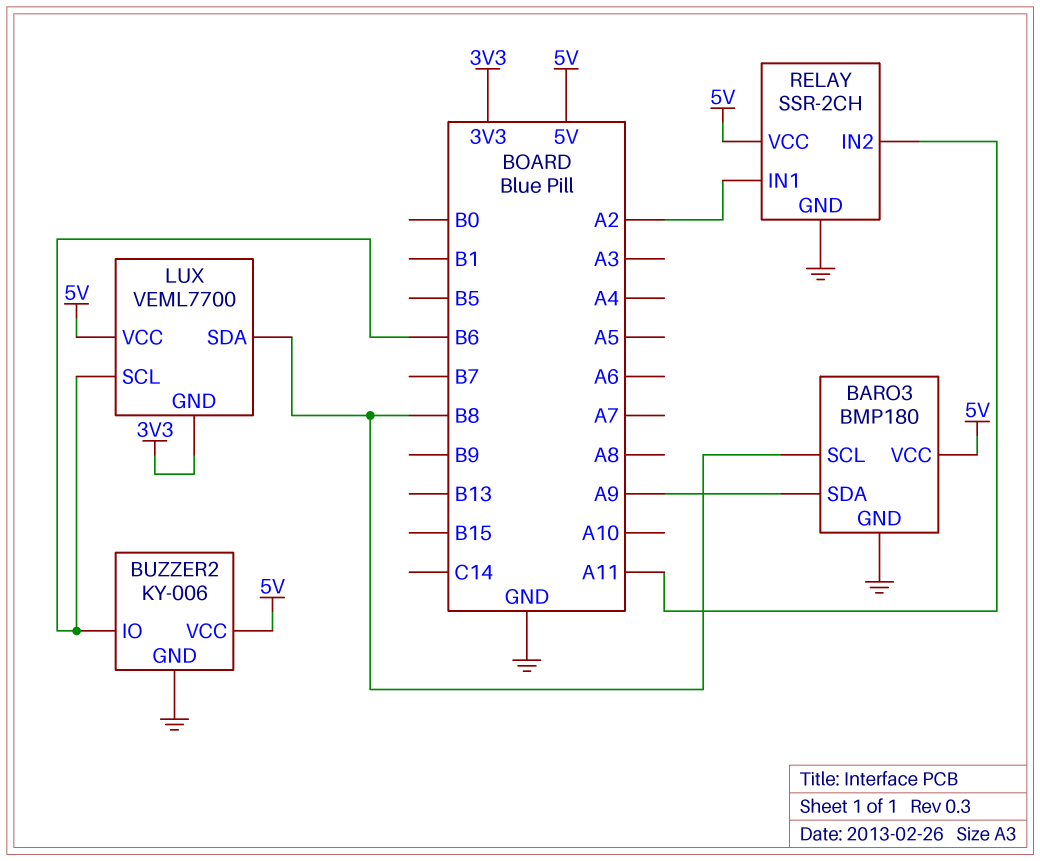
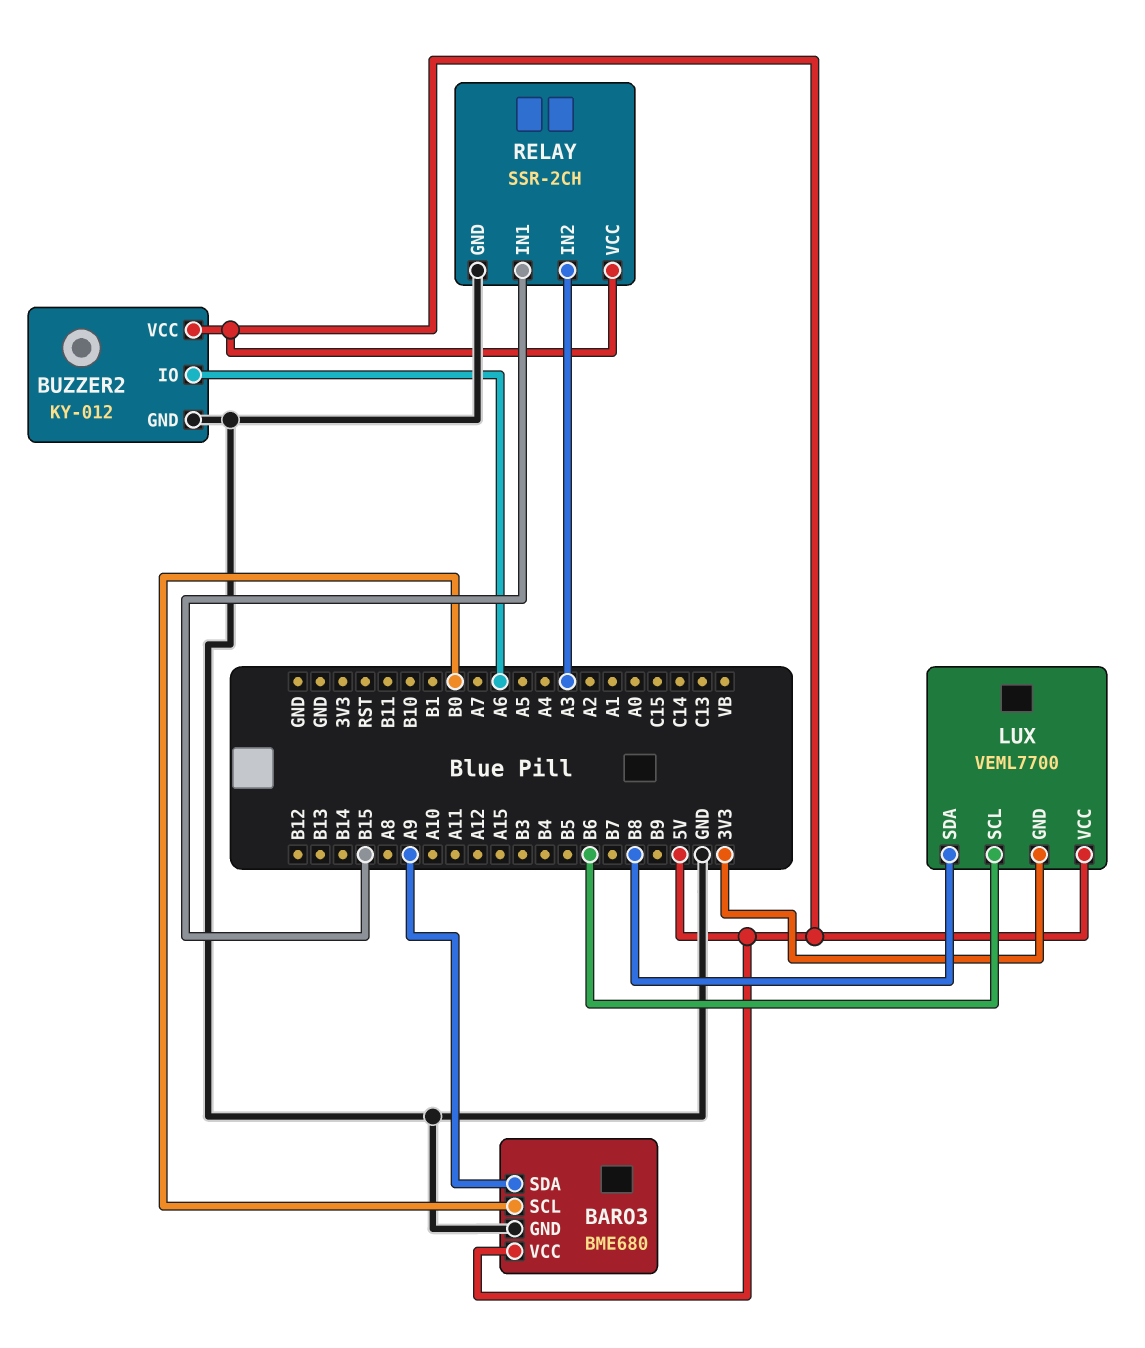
BARO3: BMP180 -> BME680
BARO3 pin SCL: B8 -> B0
BUZZER2: KY-006 -> KY-012
BUZZER2 pin IO: B6 -> A6
RELAY pin IN1: A2 -> B15
RELAY pin IN2: A11 -> A3

